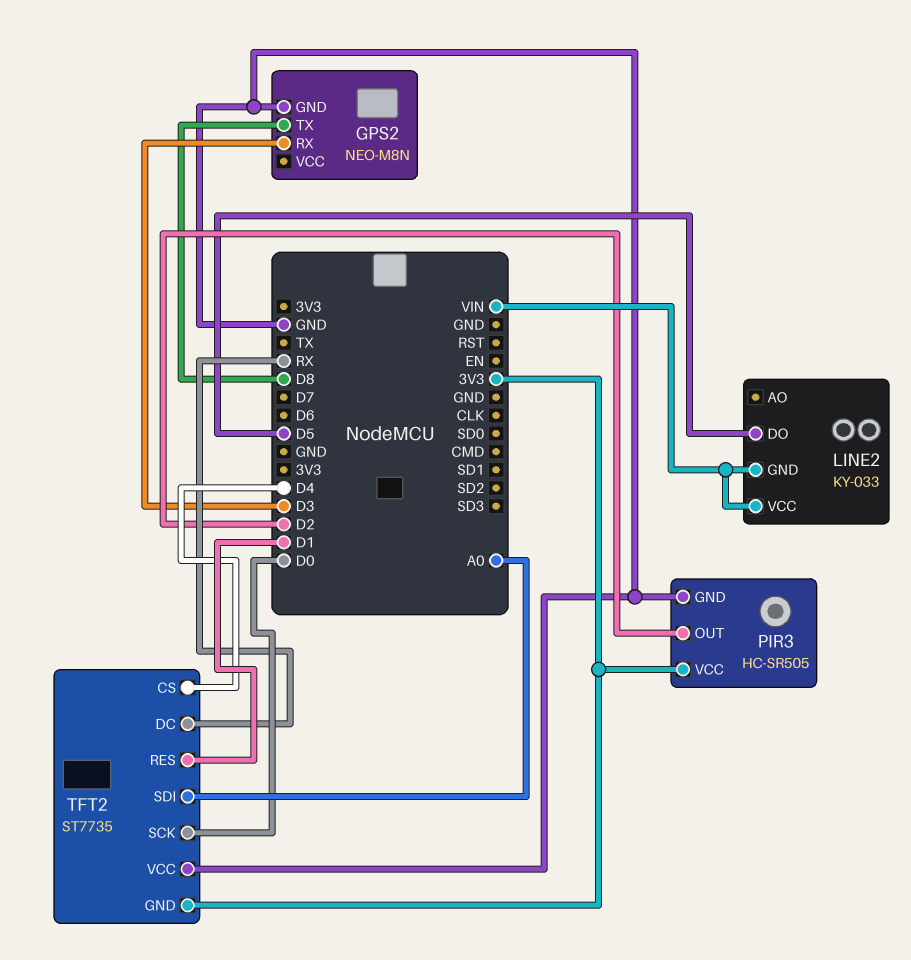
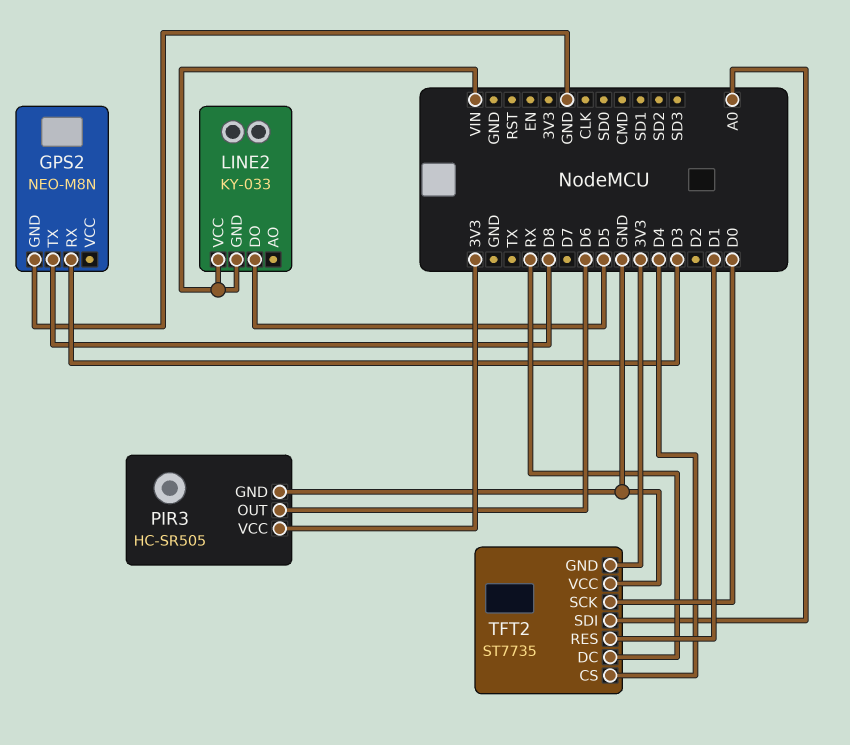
PIR3 pin OUT: D2 -> D6

